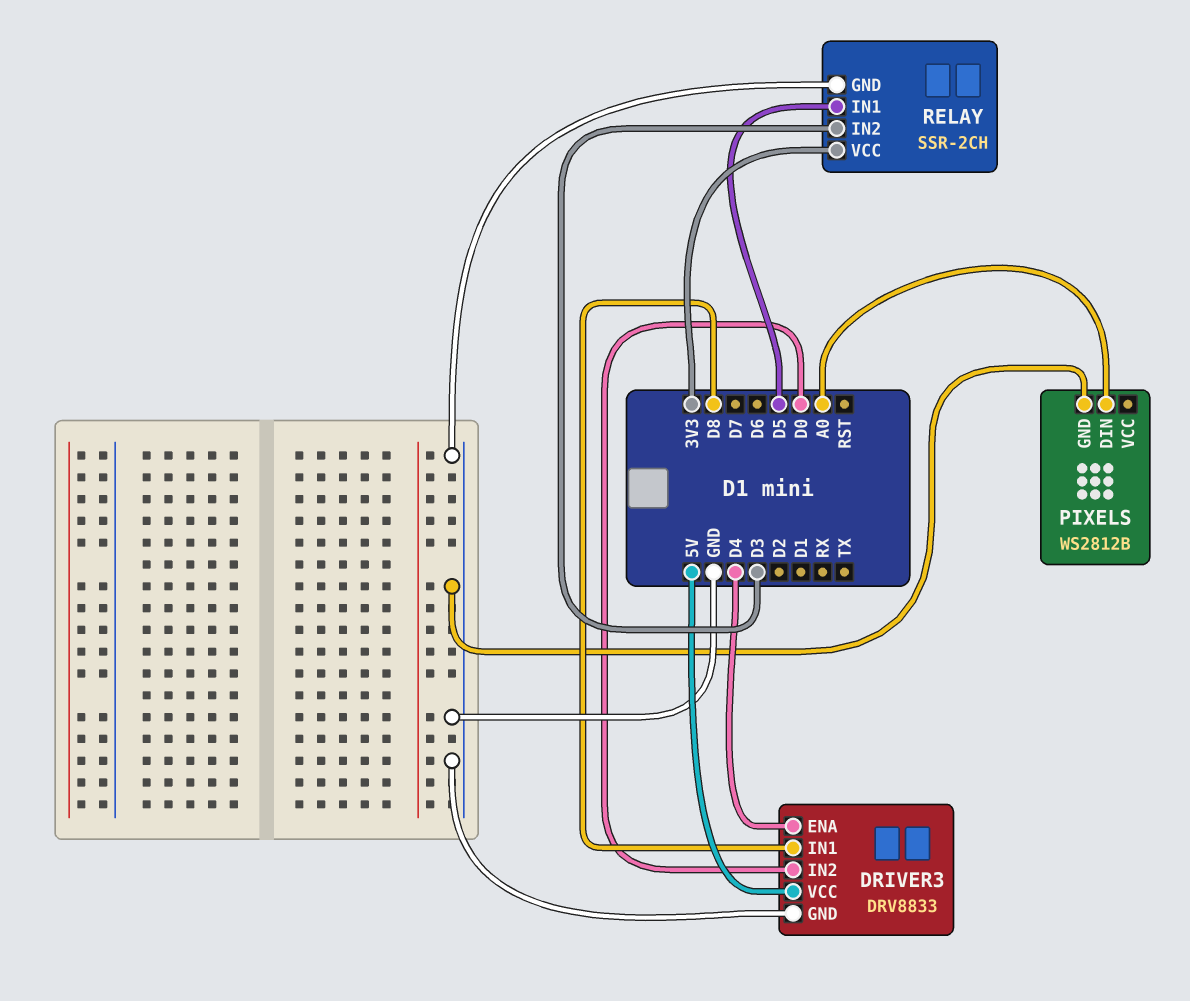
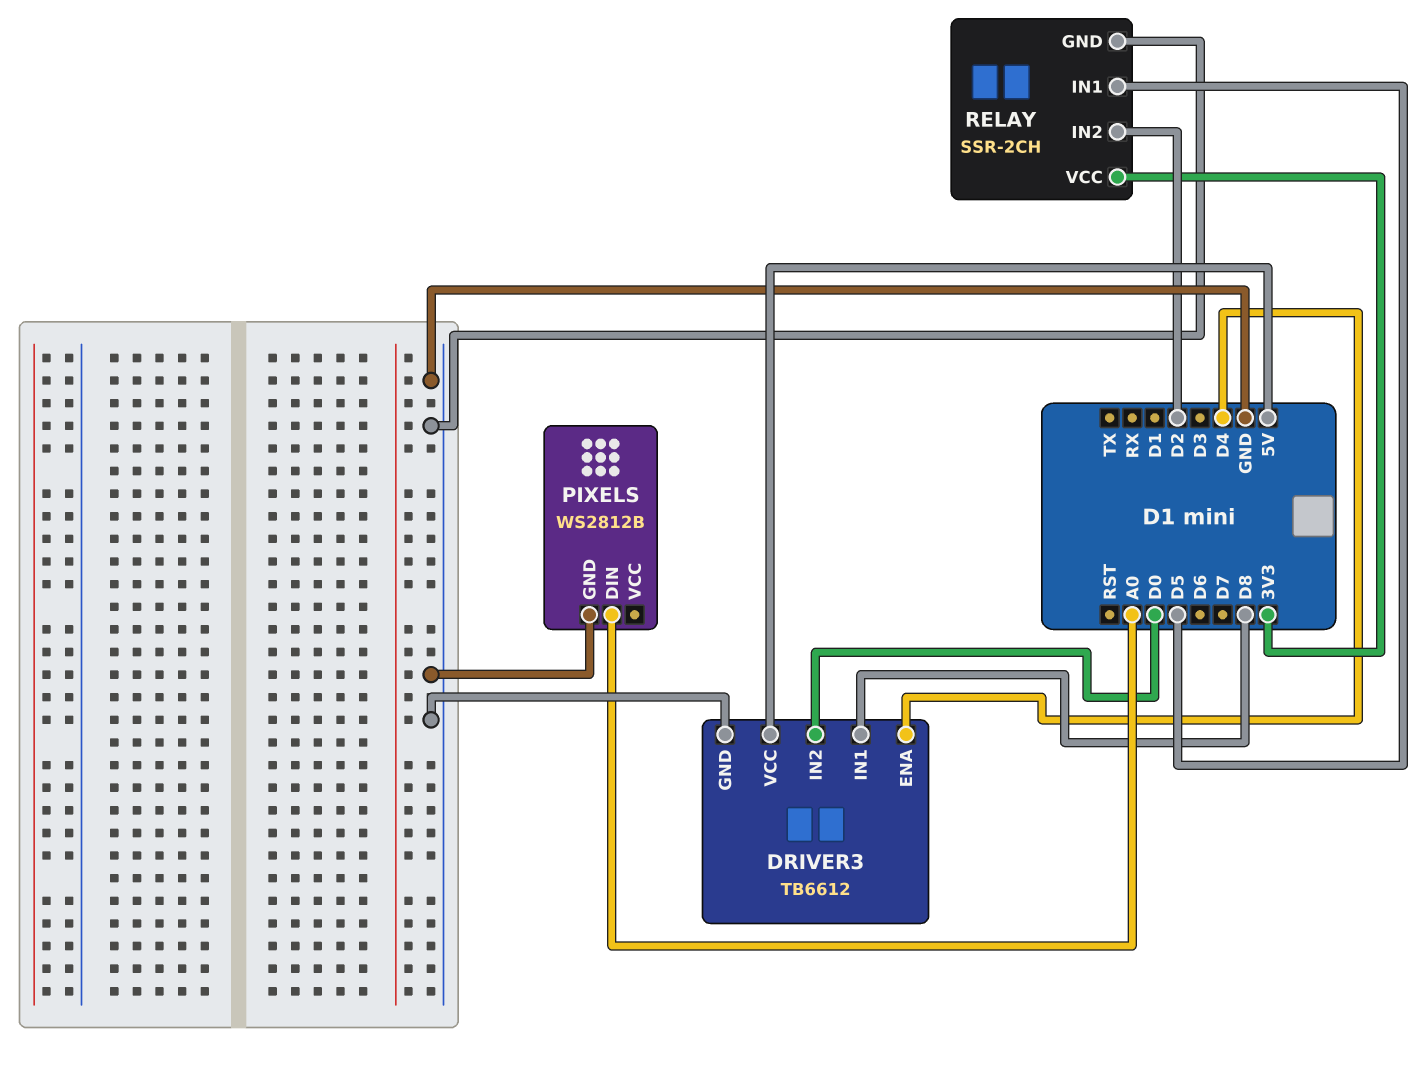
DRIVER3: DRV8833 -> TB6612
RELAY pin IN2: D3 -> D2

